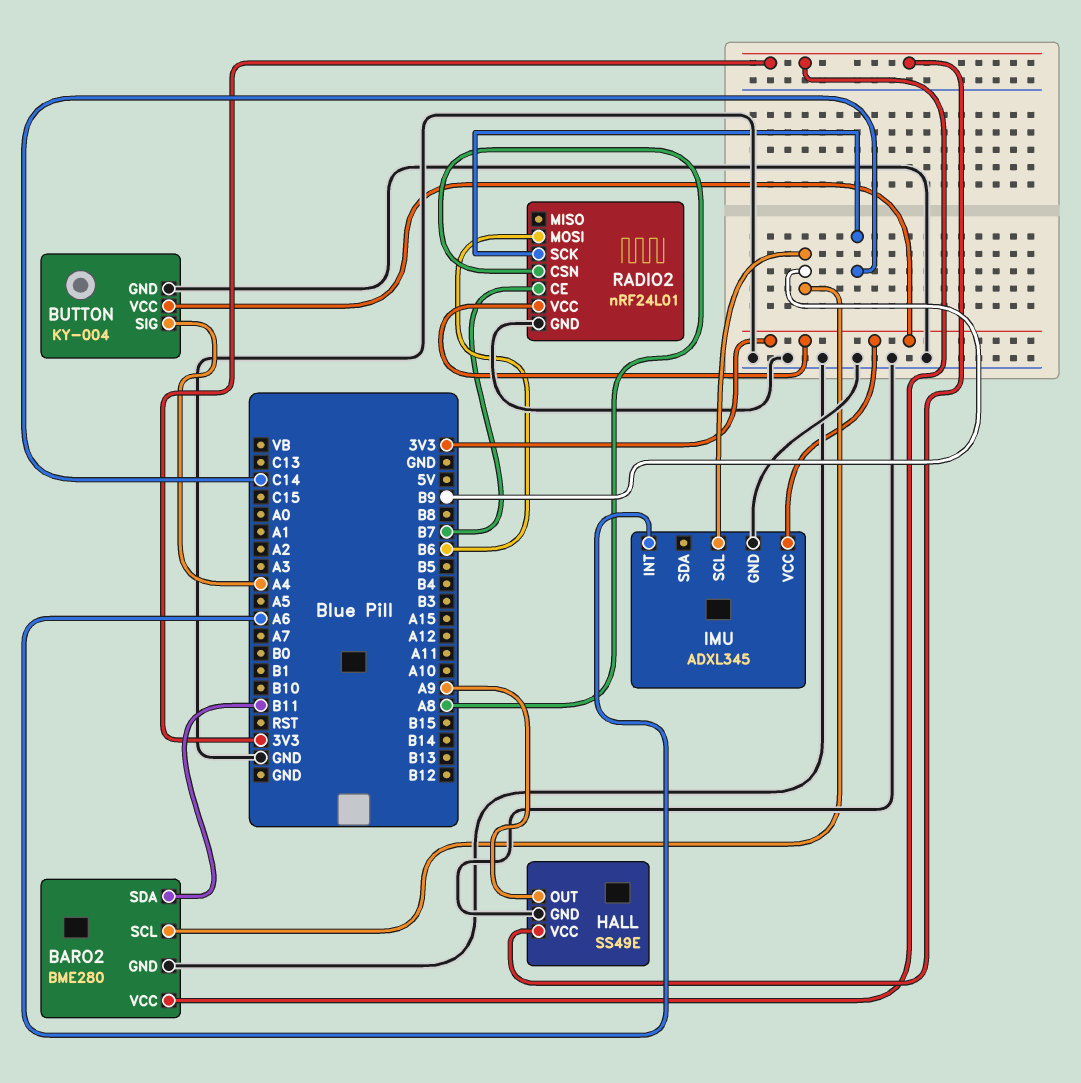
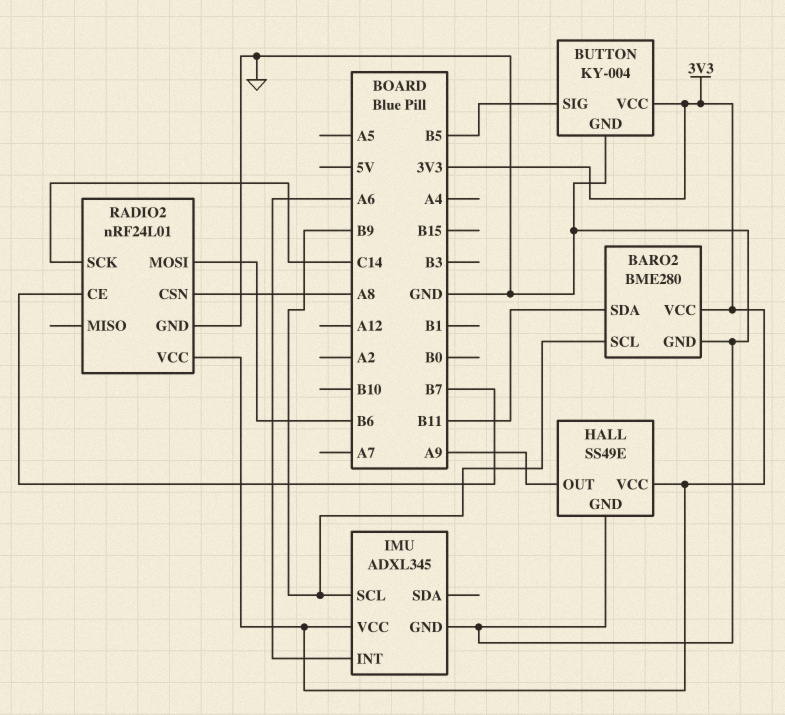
BUTTON pin SIG: A4 -> B5

